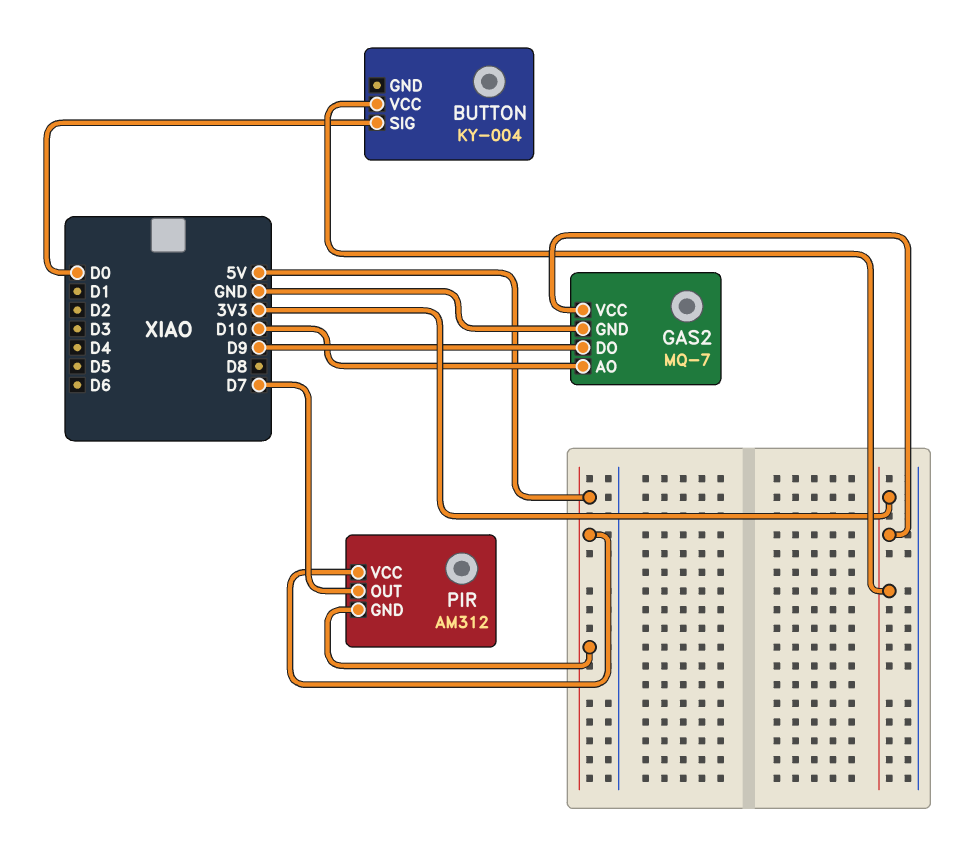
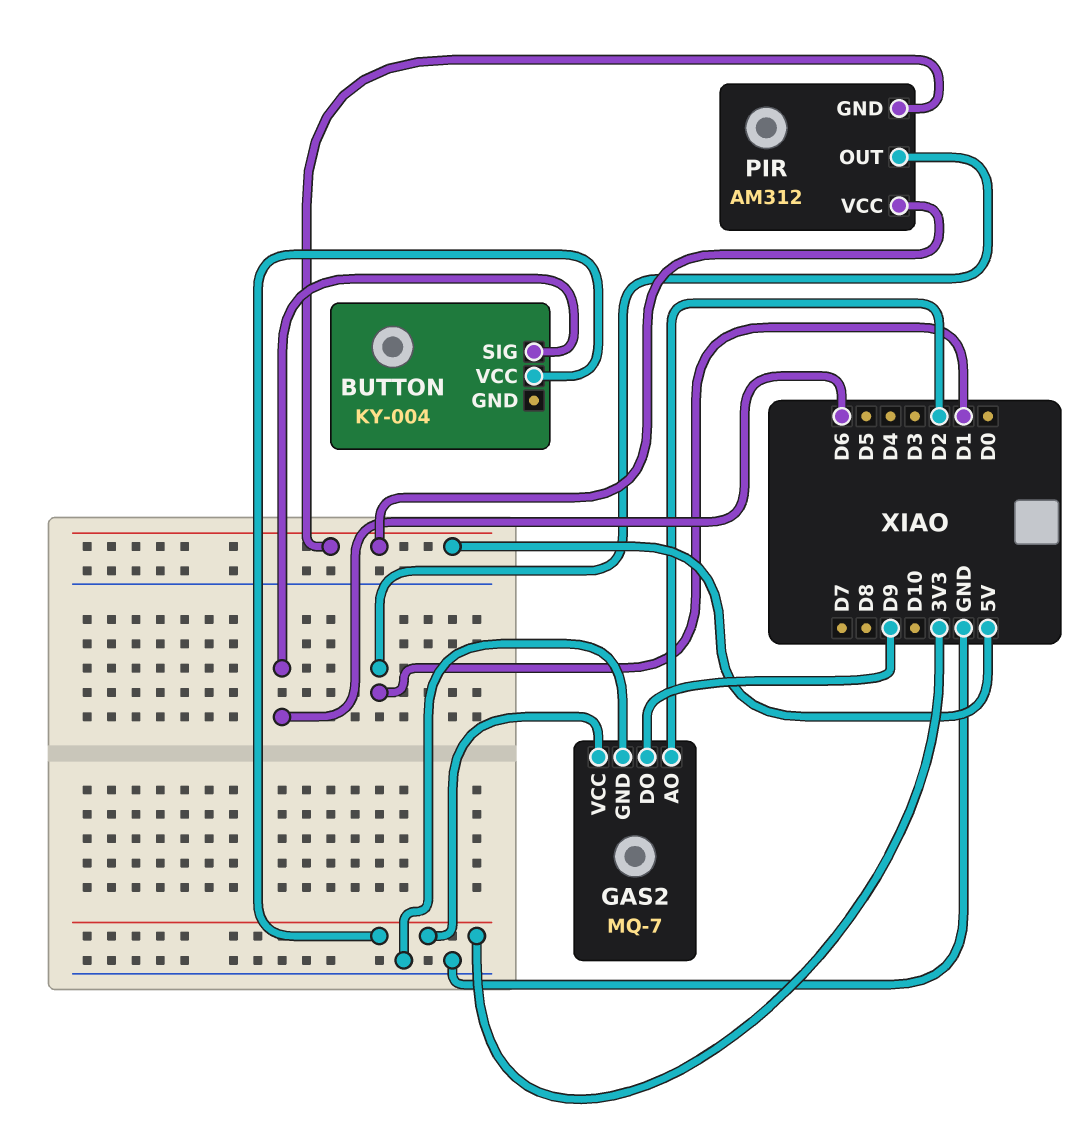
BUTTON pin SIG: D0 -> D6
GAS2 pin AO: D10 -> D2
PIR pin OUT: D7 -> D1

